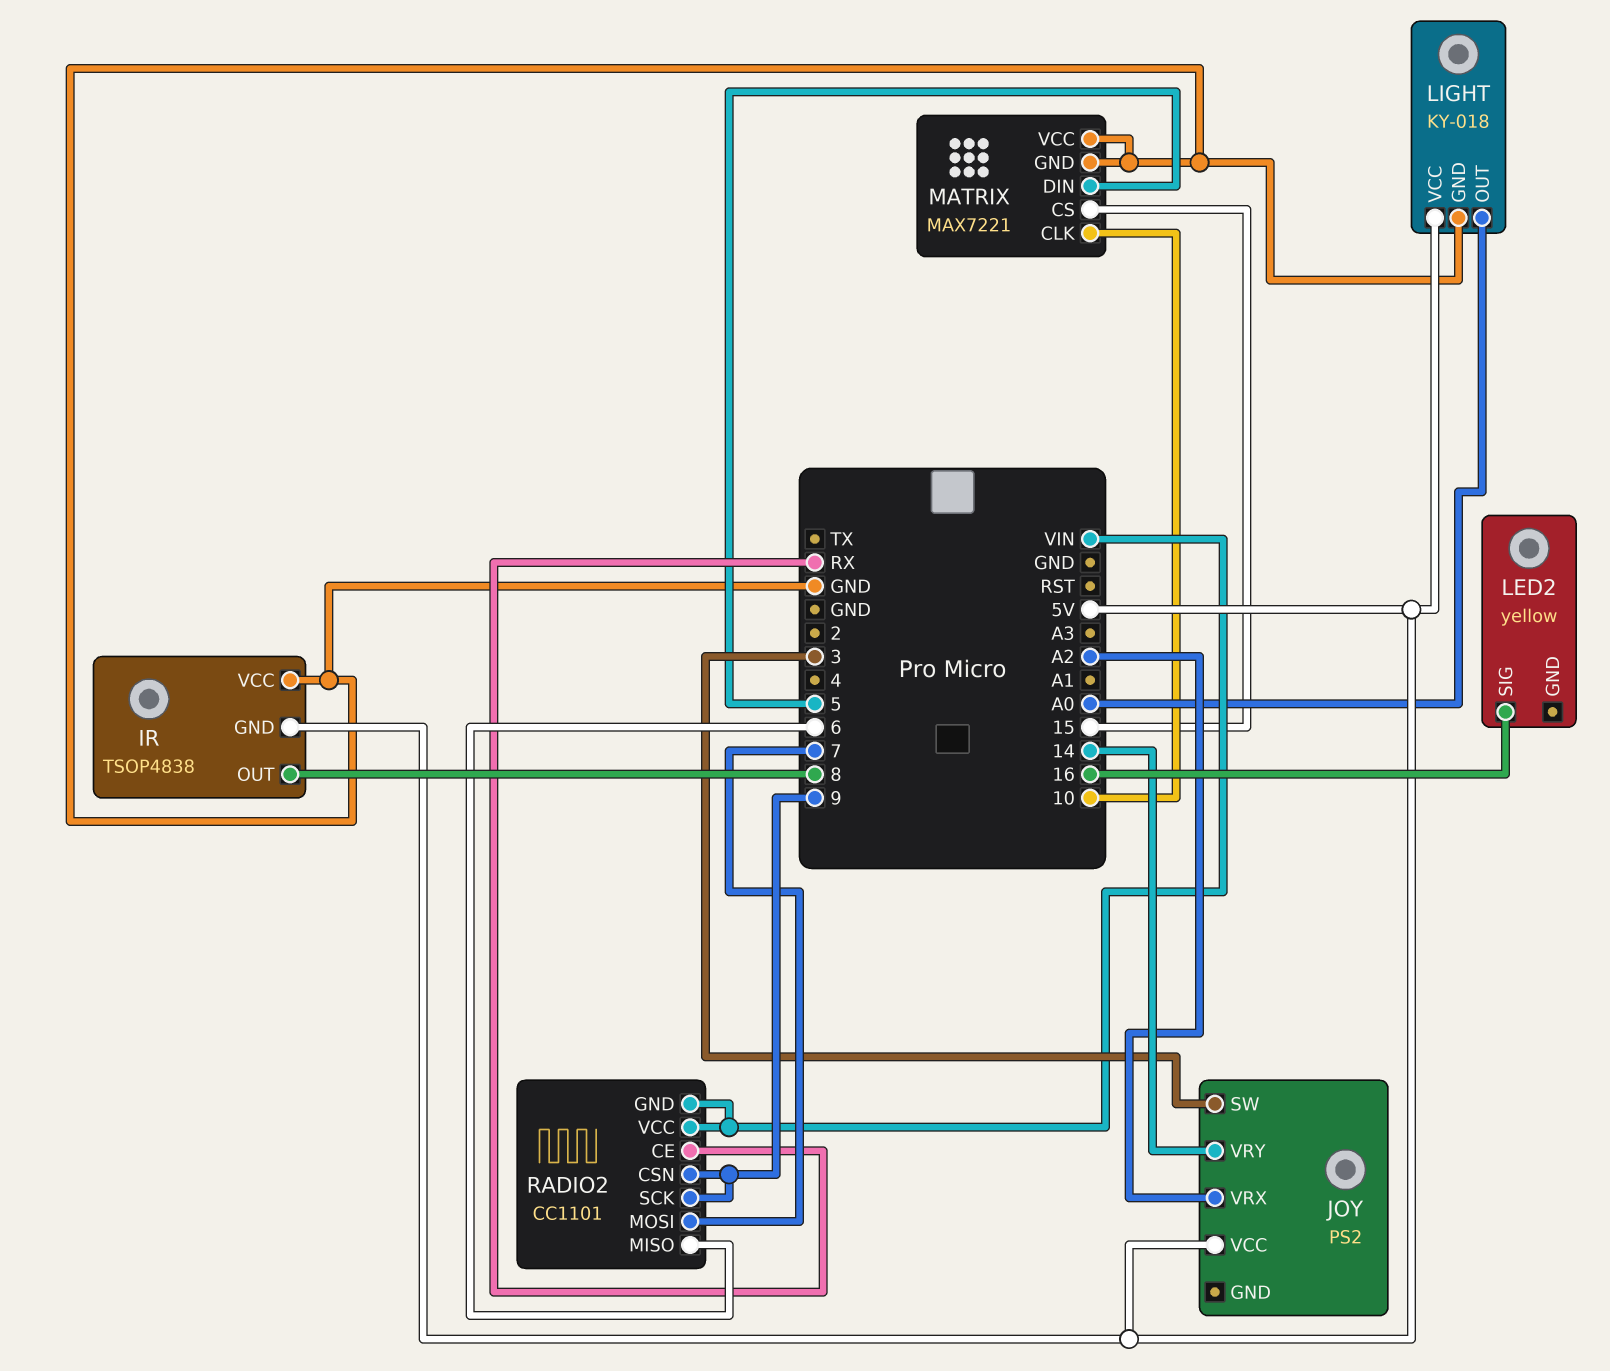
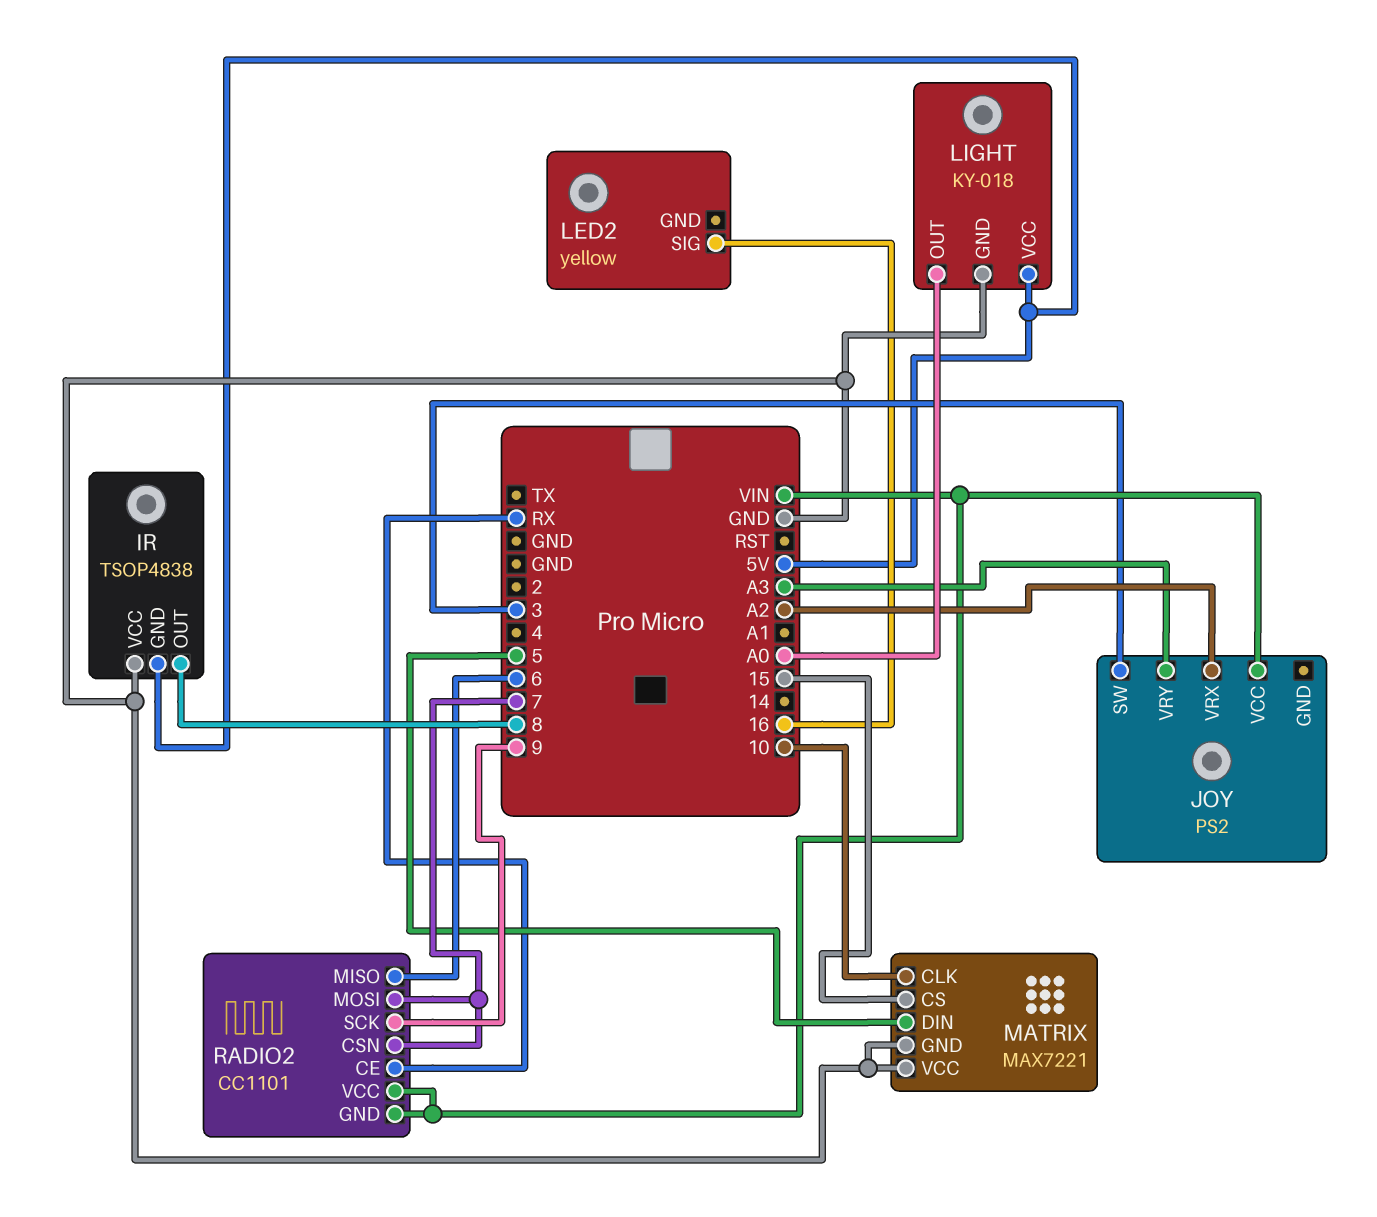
JOY pin VCC: 5V -> VIN
JOY pin VRY: 14 -> A3
RADIO2 pin CSN: 9 -> 7

